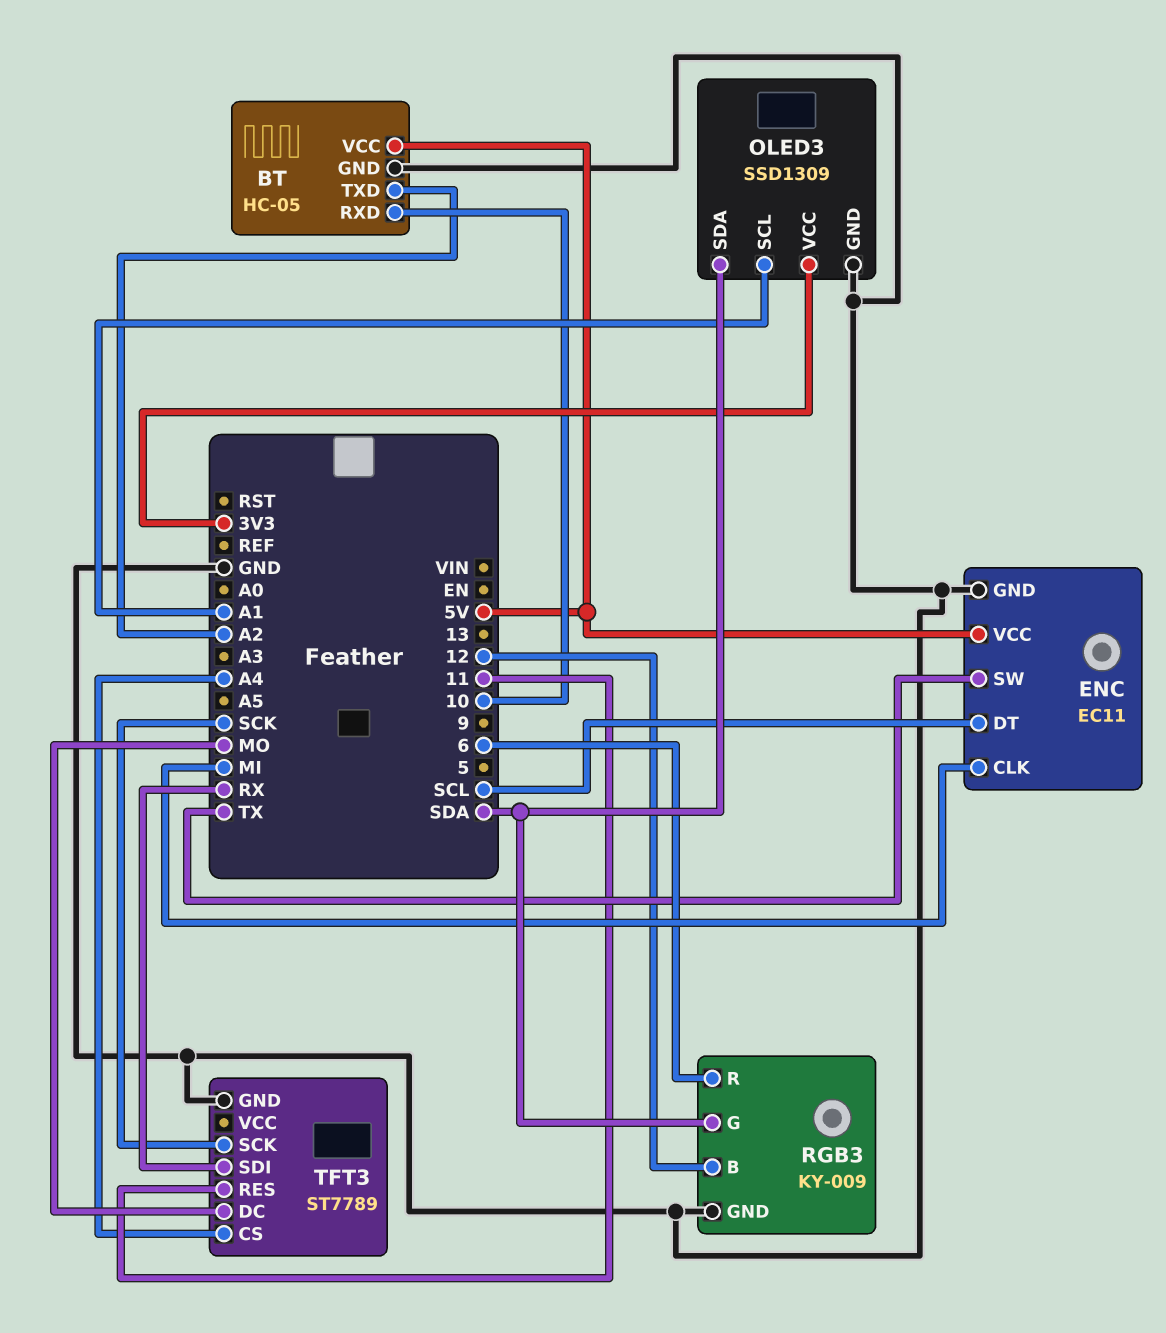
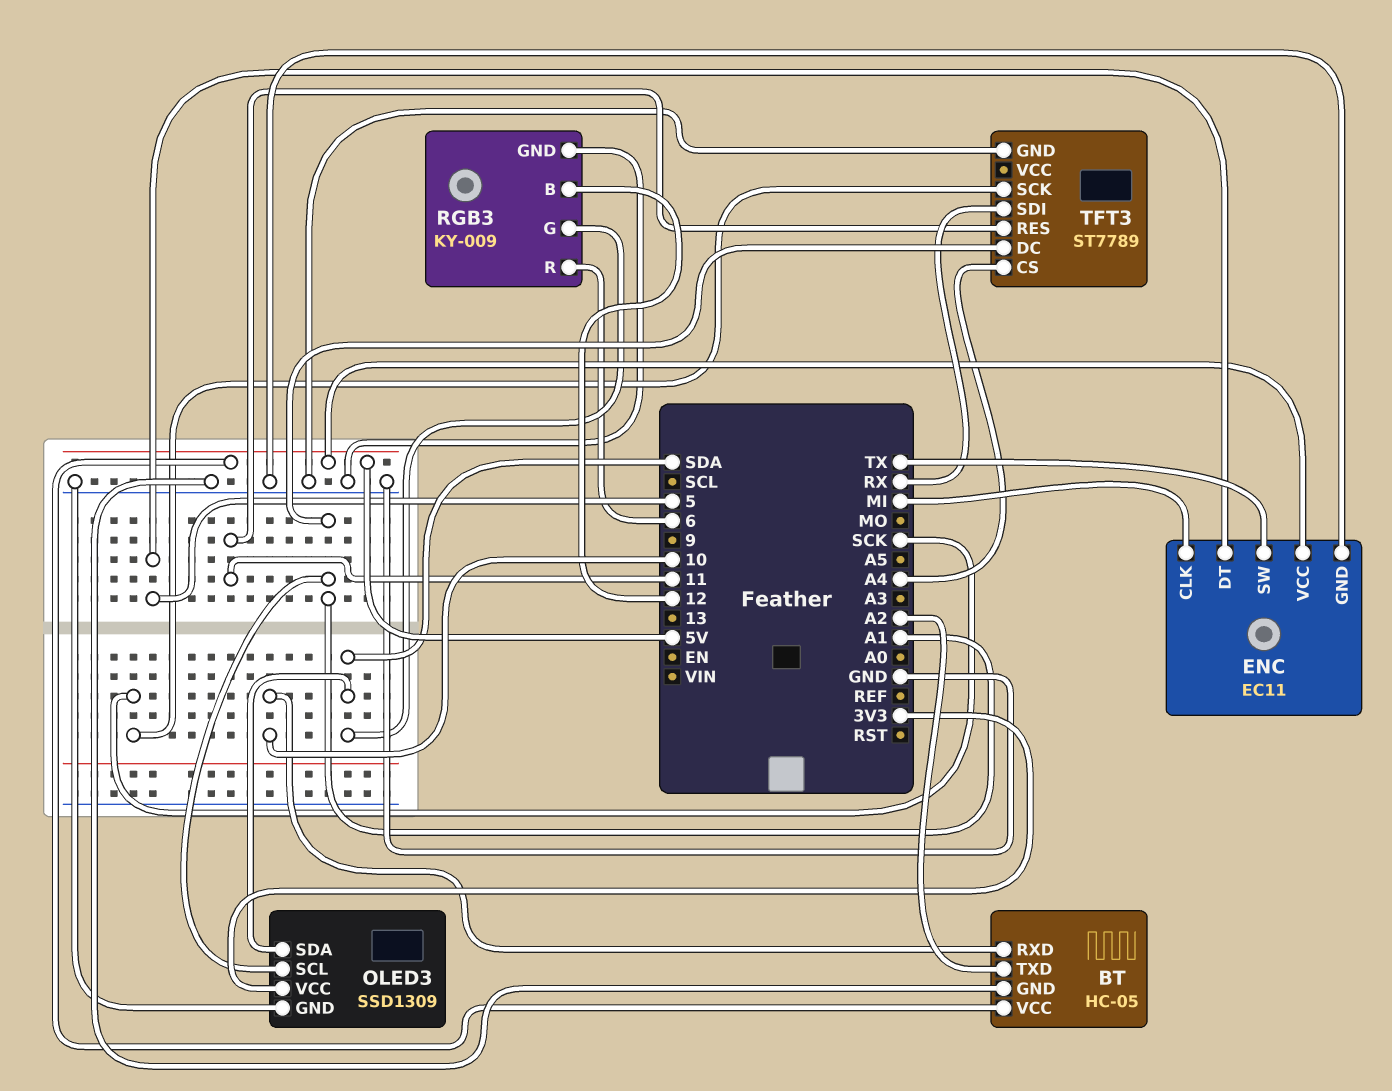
ENC pin DT: SCL -> 5
TFT3 pin DC: MO -> A1

